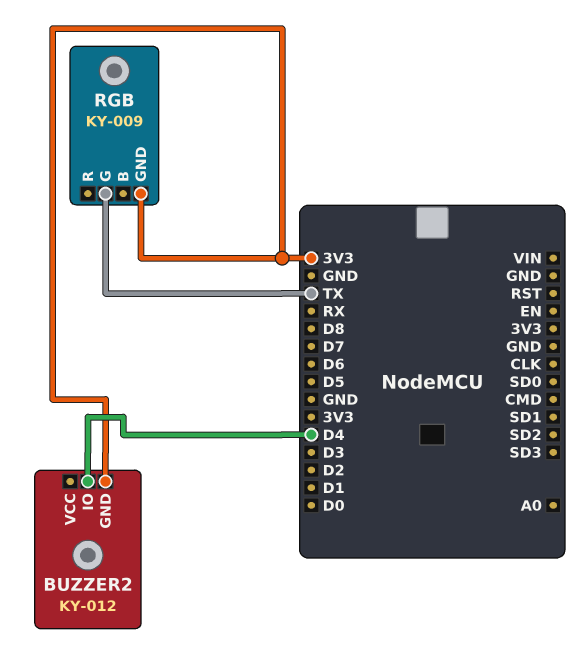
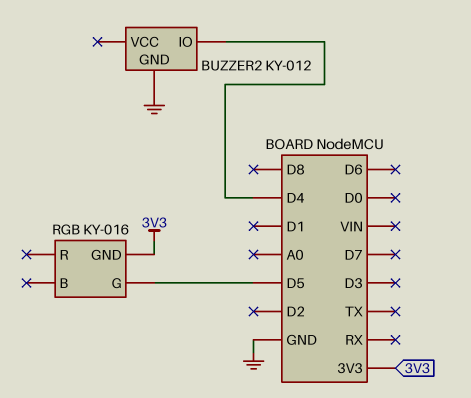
BUZZER2 pin GND: 3V3 -> GND
RGB: KY-009 -> KY-016
RGB pin G: TX -> D5

